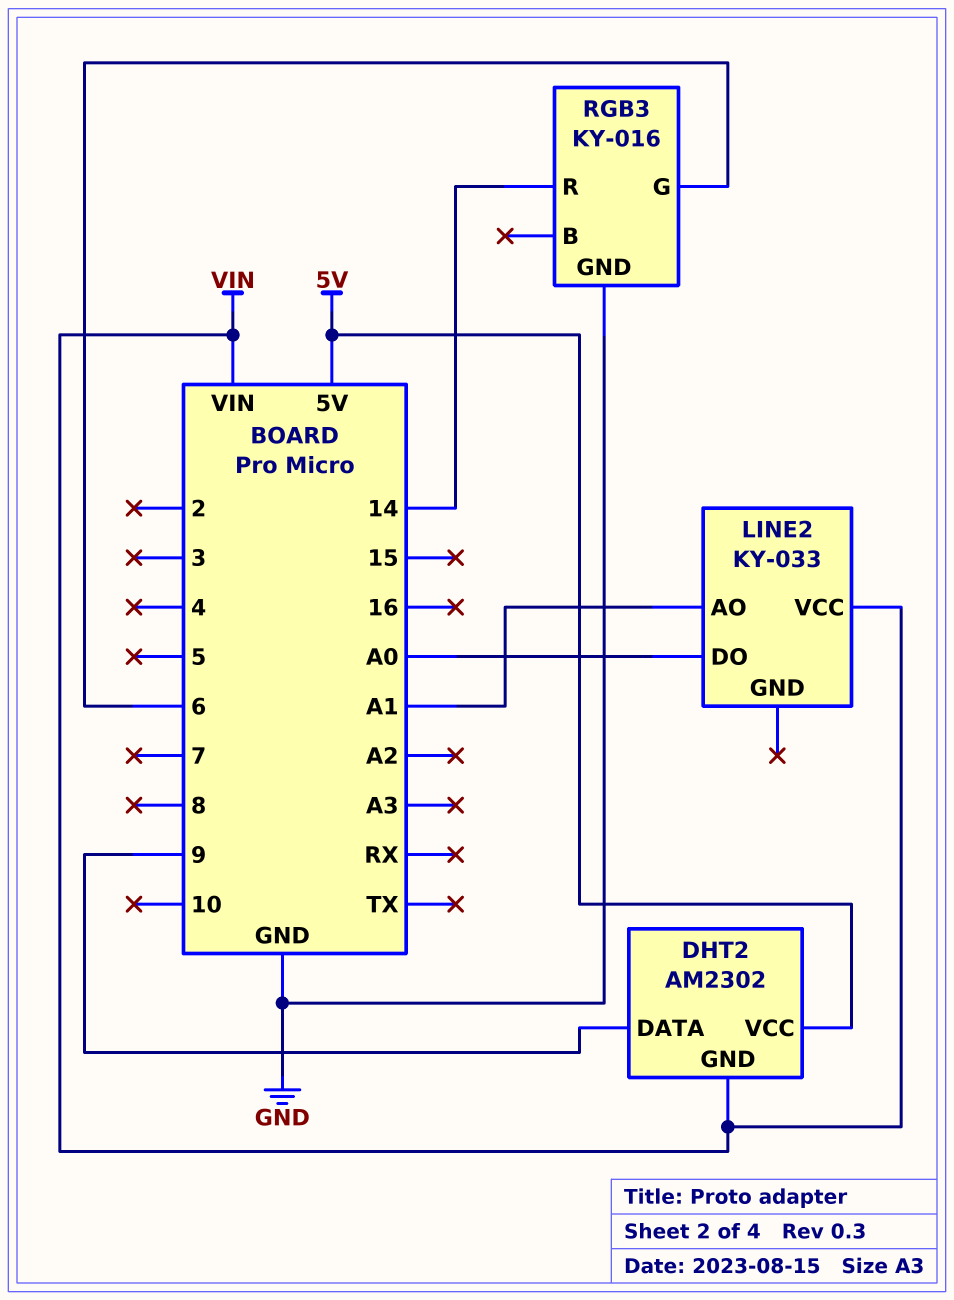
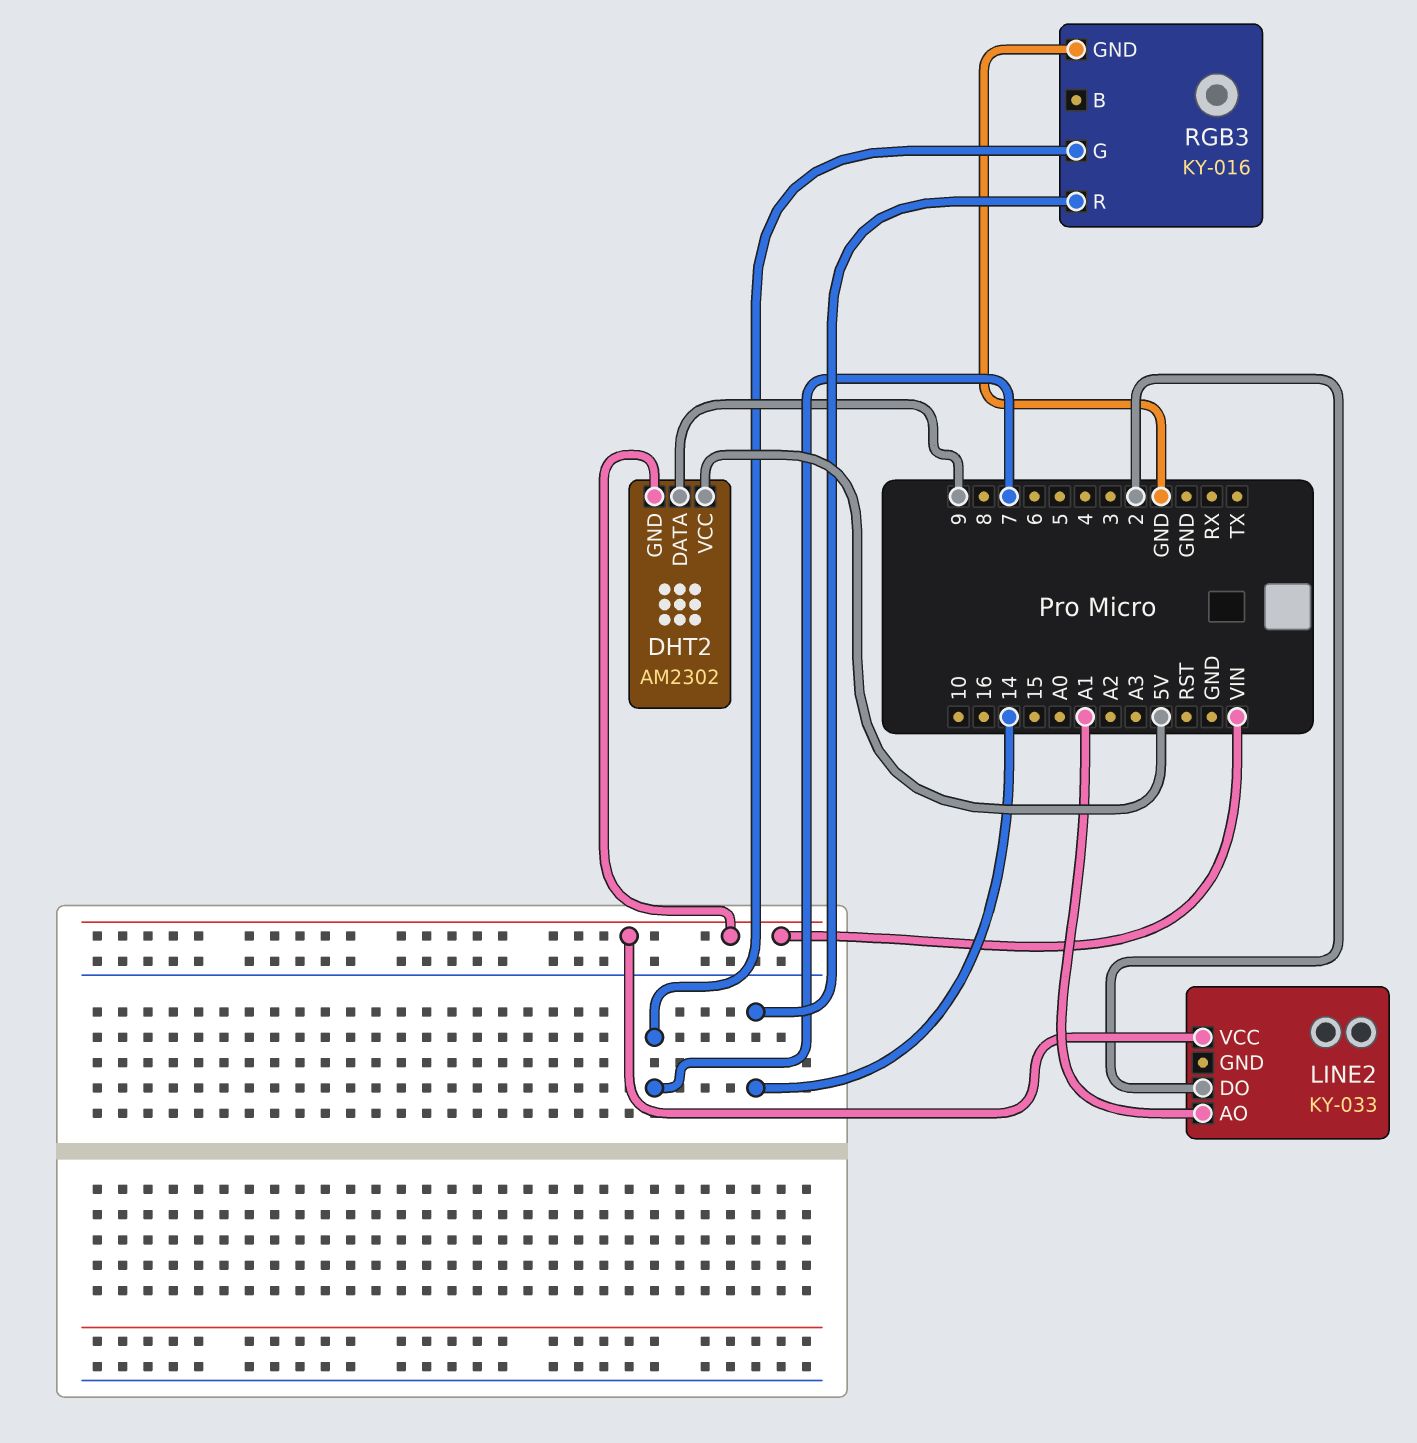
LINE2 pin DO: A0 -> 2
RGB3 pin G: 6 -> 7

